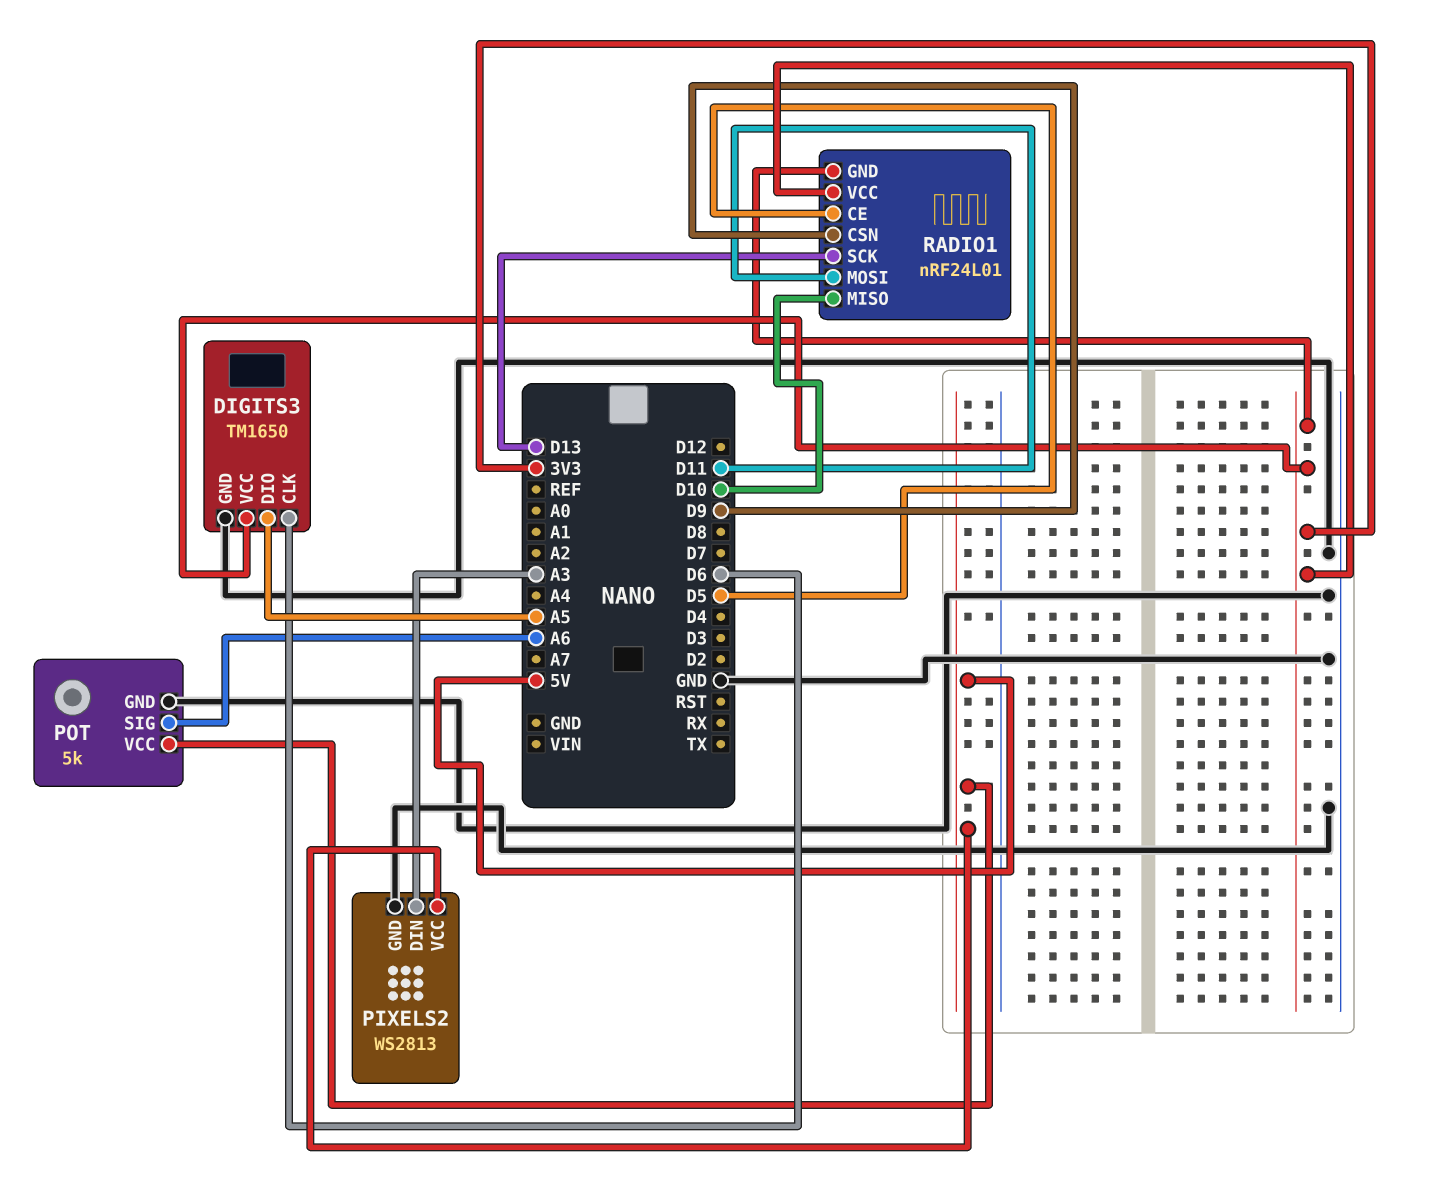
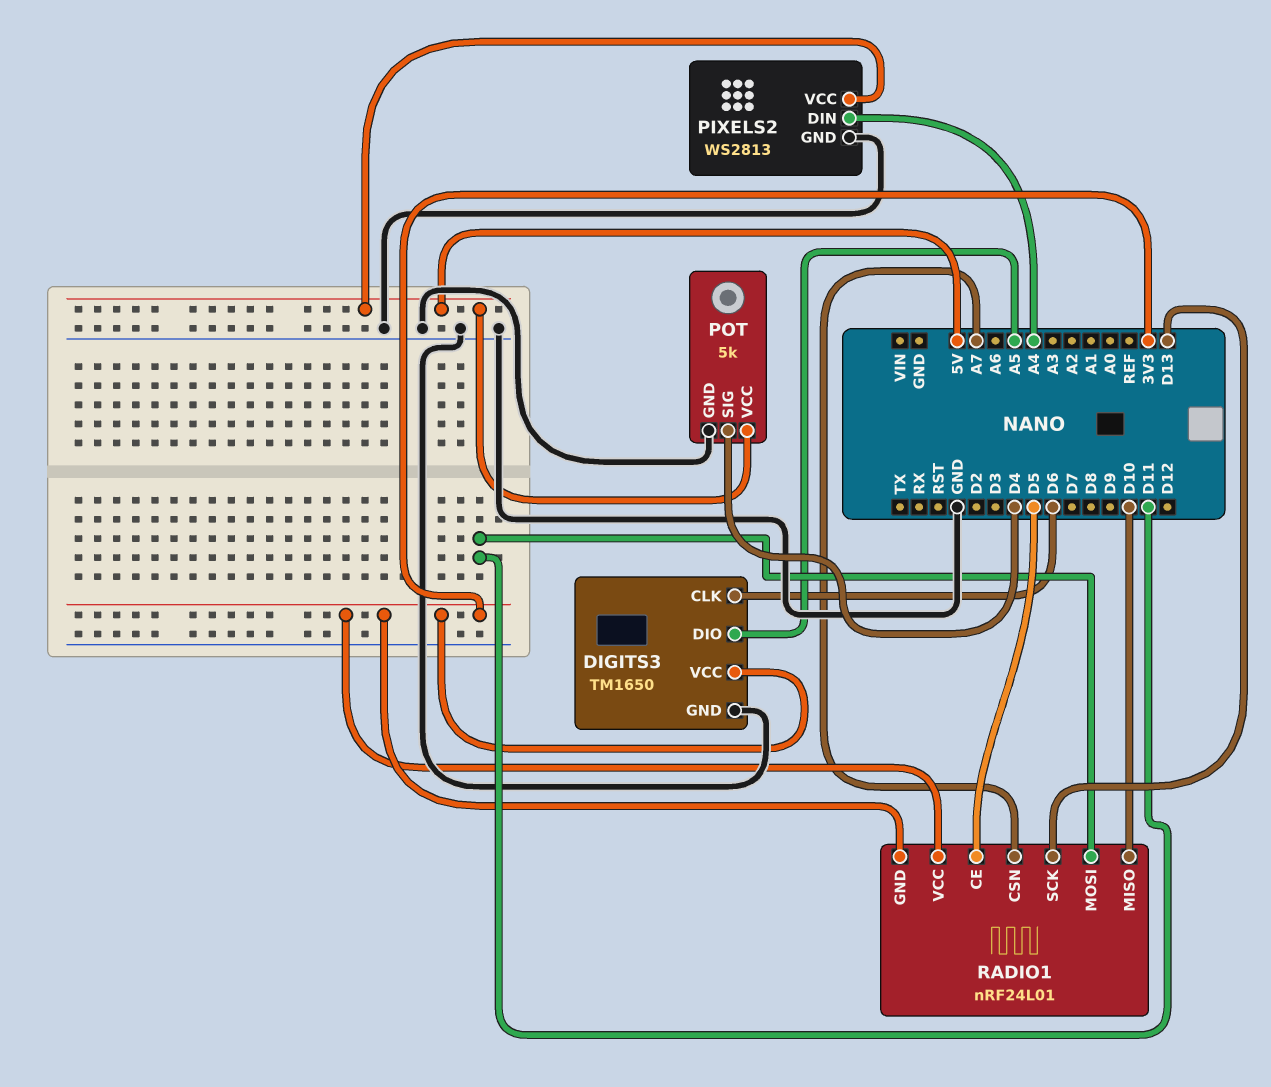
PIXELS2 pin DIN: A3 -> A4
POT pin SIG: A6 -> D4
RADIO1 pin CSN: D9 -> A7

